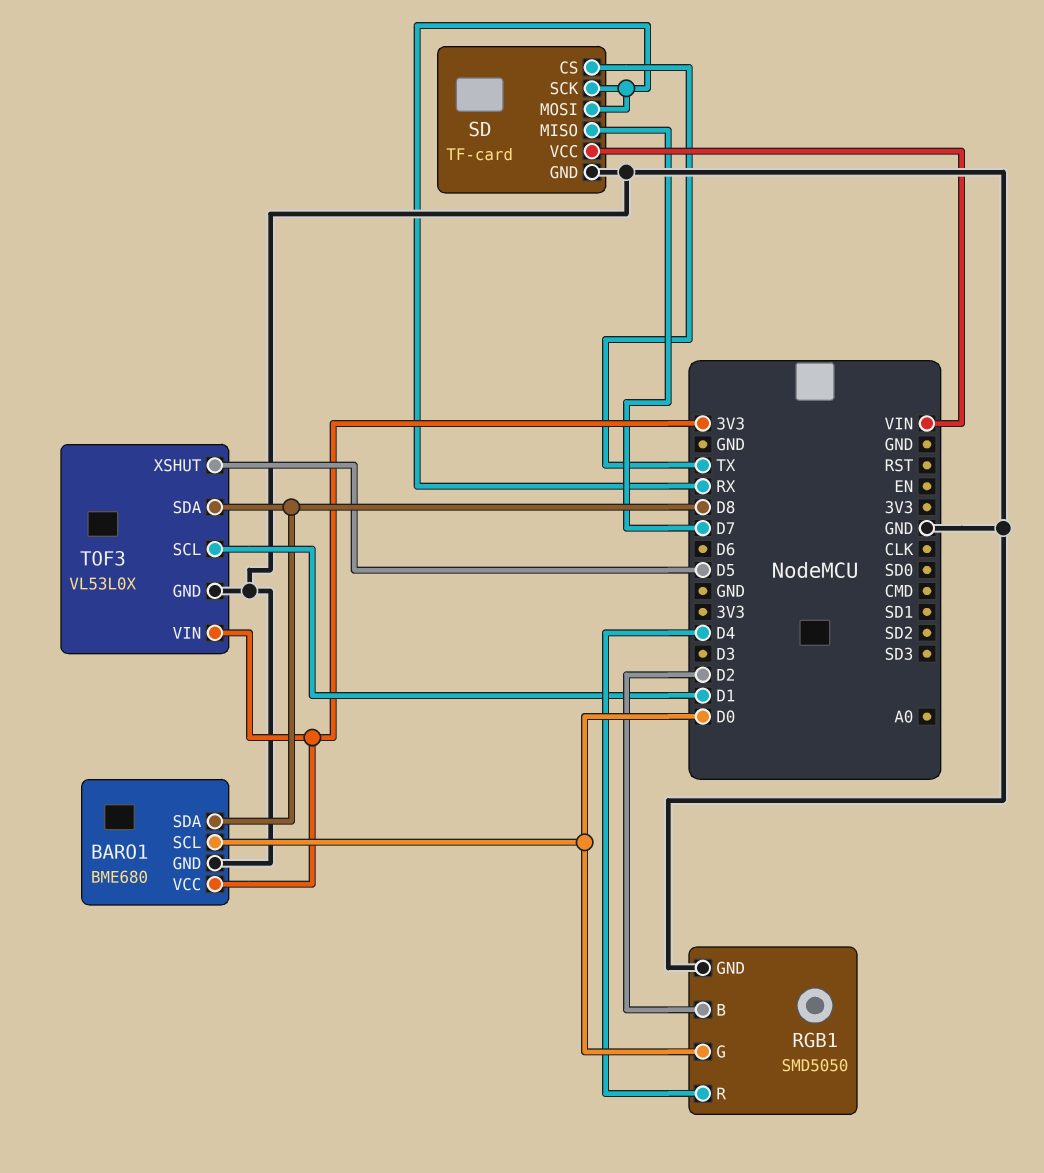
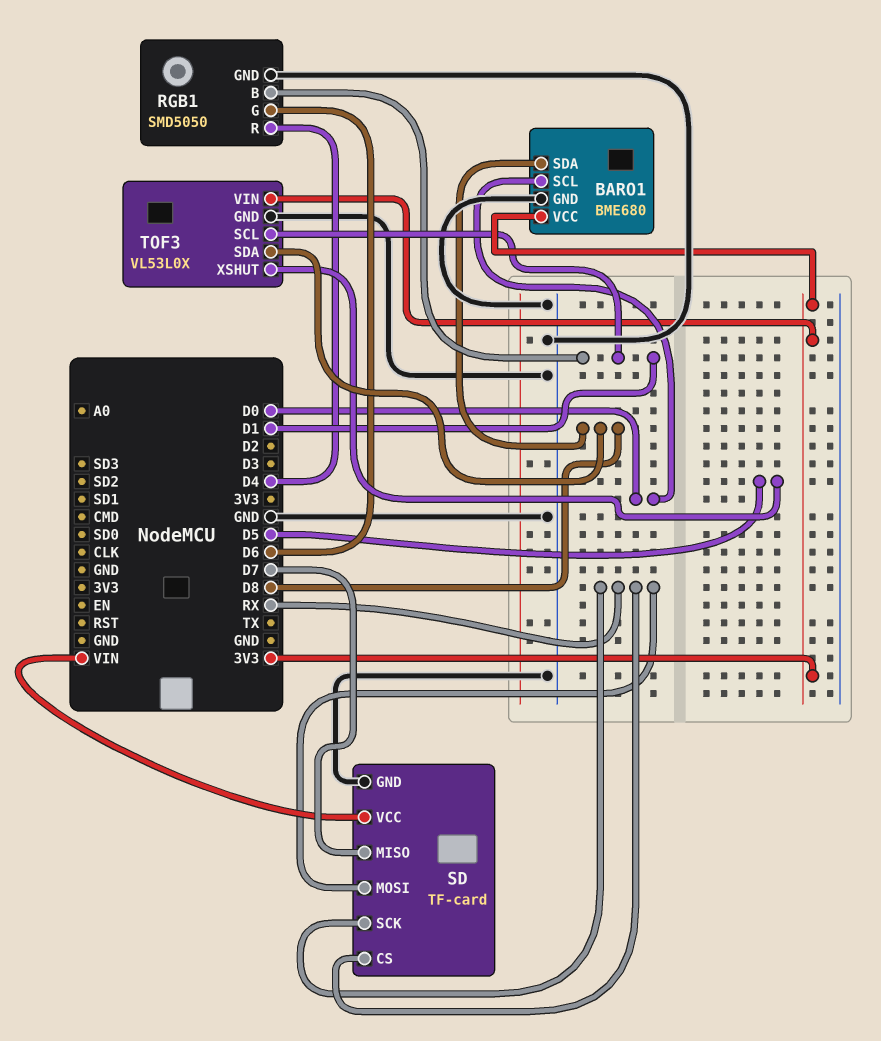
RGB1 pin B: D2 -> D1
RGB1 pin G: D0 -> D6
SD pin CS: TX -> RX

